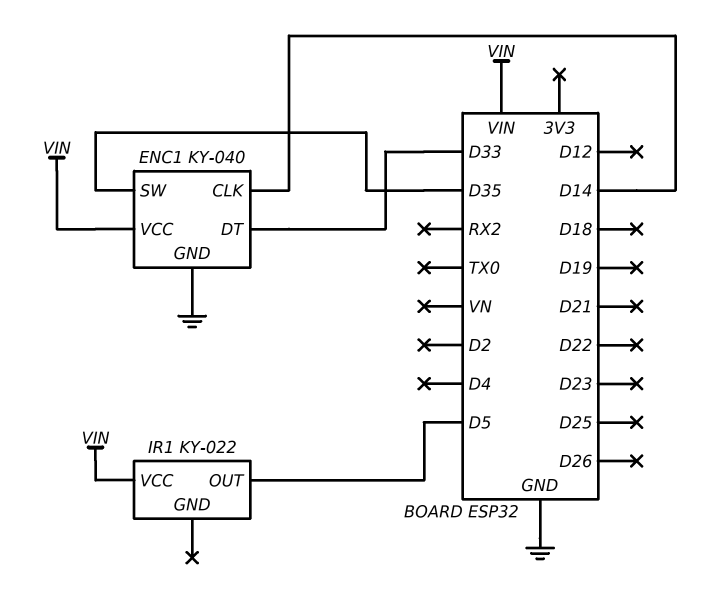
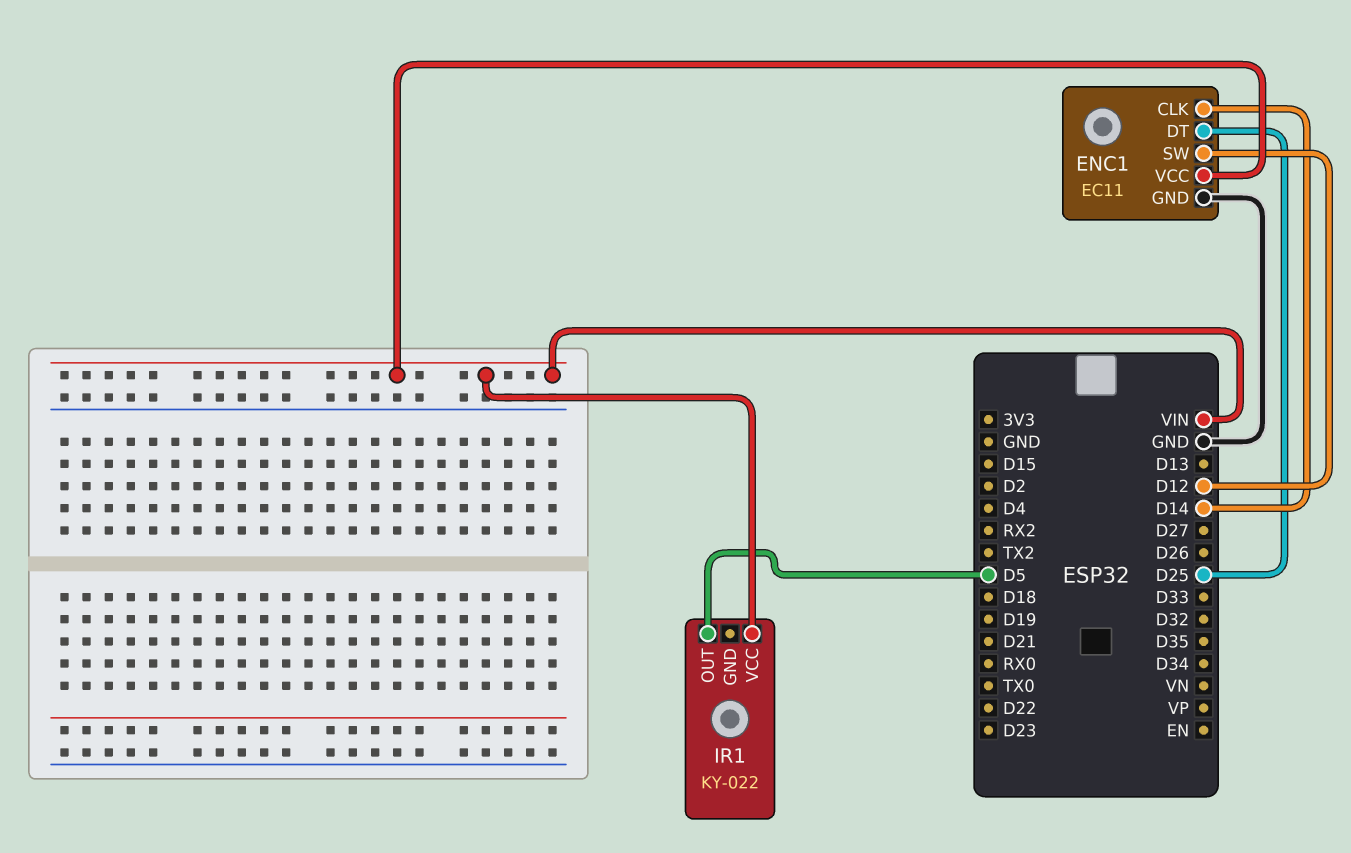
ENC1: KY-040 -> EC11
ENC1 pin DT: D33 -> D25
ENC1 pin SW: D35 -> D12

